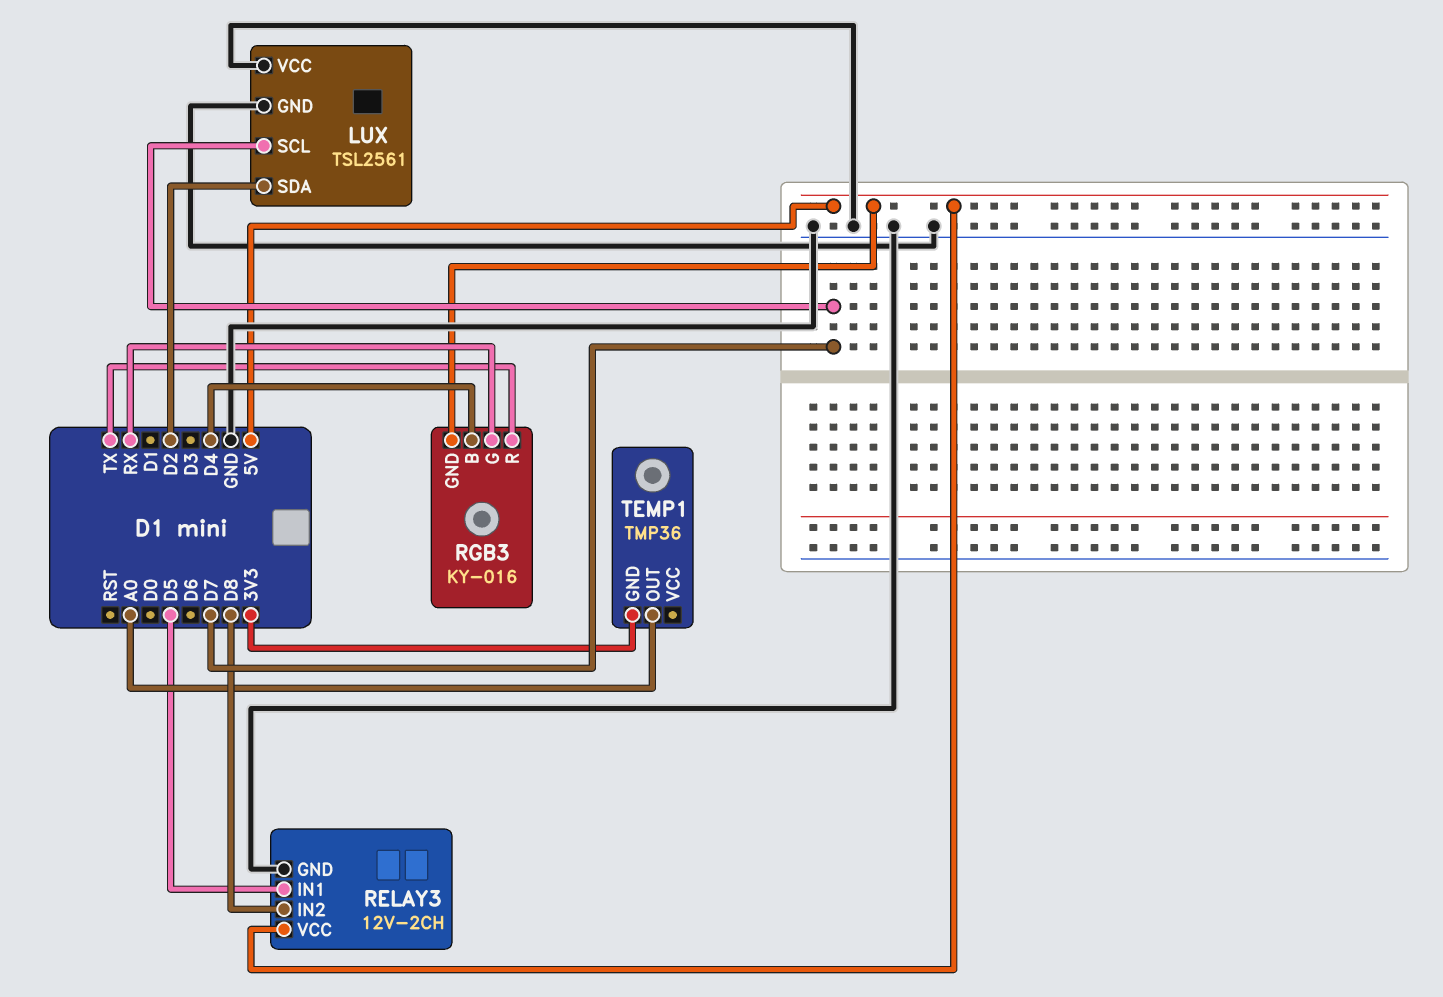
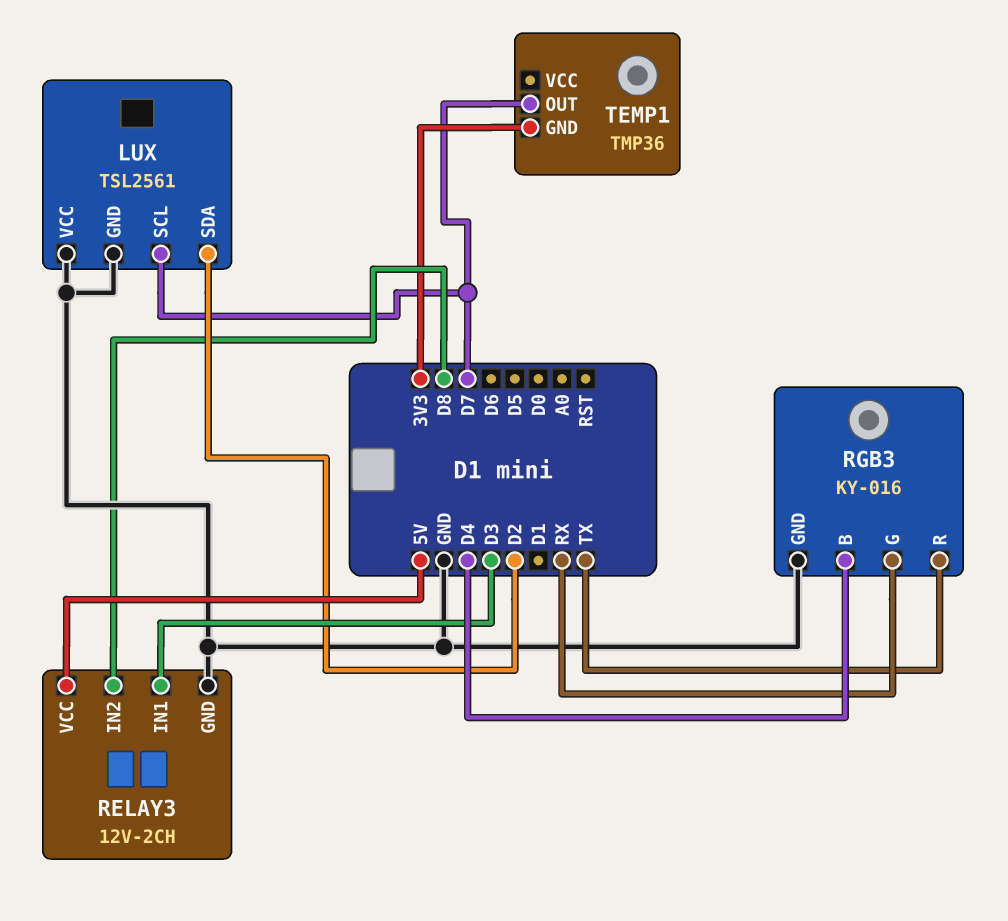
RELAY3 pin IN1: D5 -> D3
RGB3 pin GND: 5V -> GND
TEMP1 pin OUT: A0 -> D7

